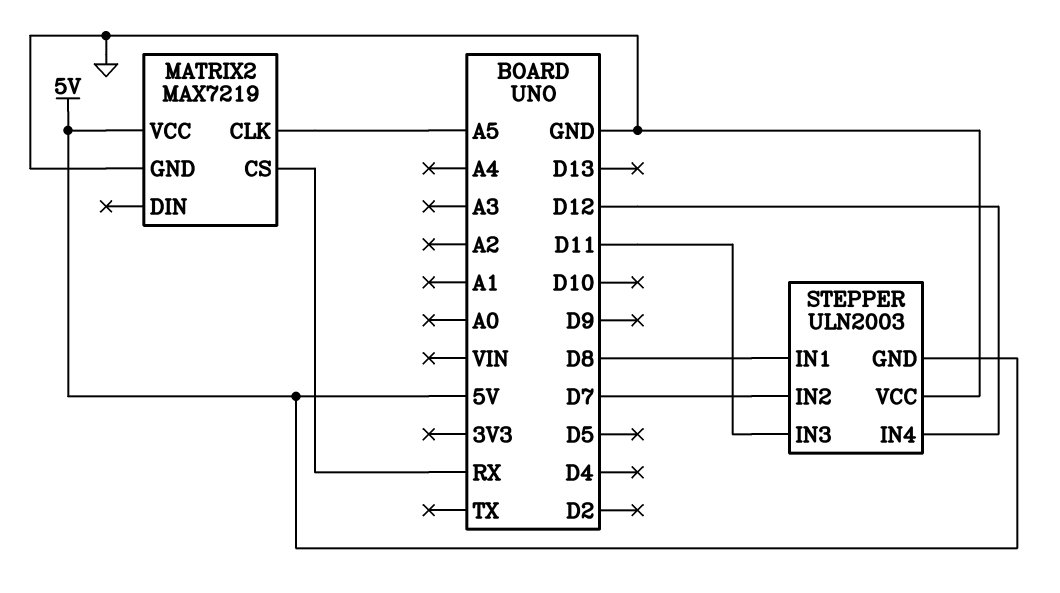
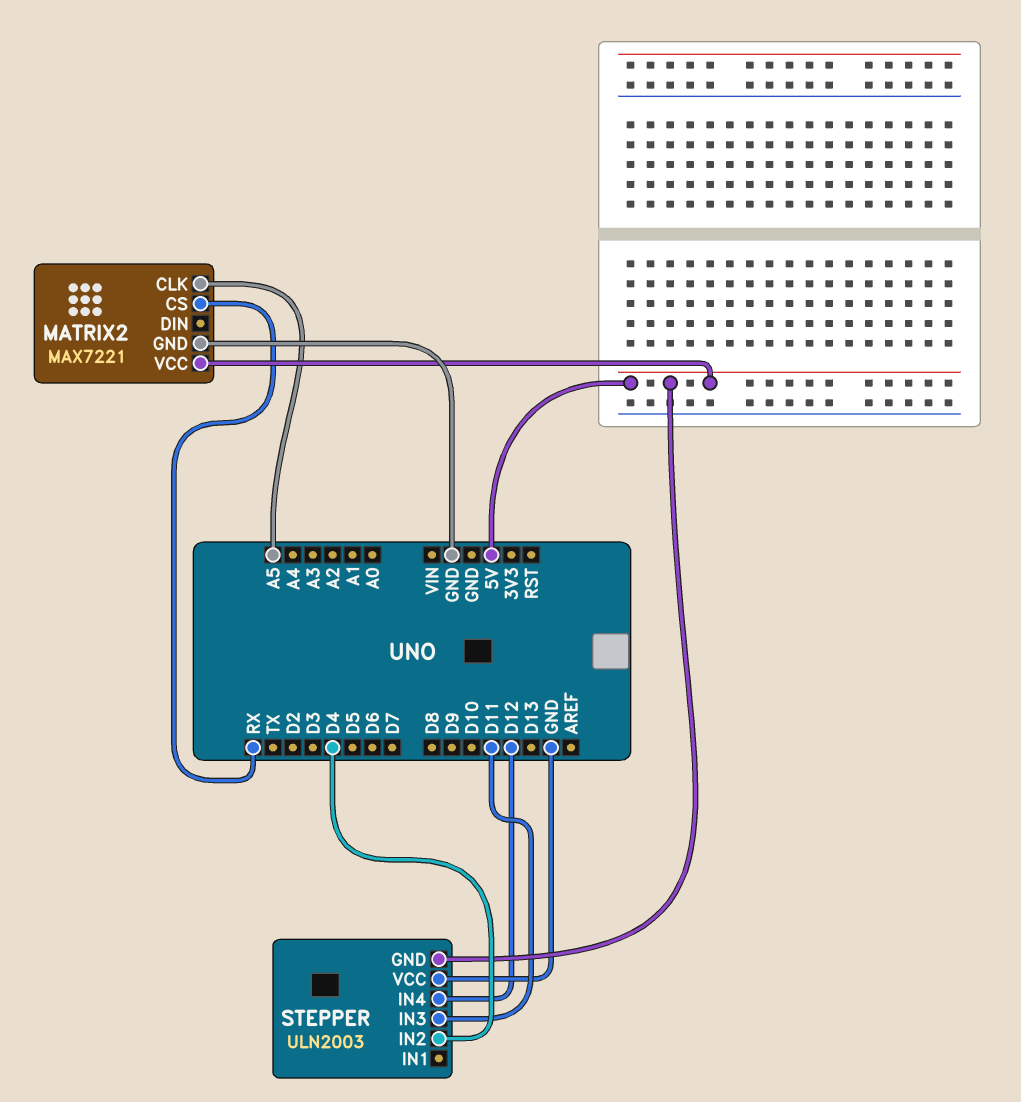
MATRIX2: MAX7219 -> MAX7221
STEPPER pin IN1: D8 -> none
STEPPER pin IN2: D7 -> D4

